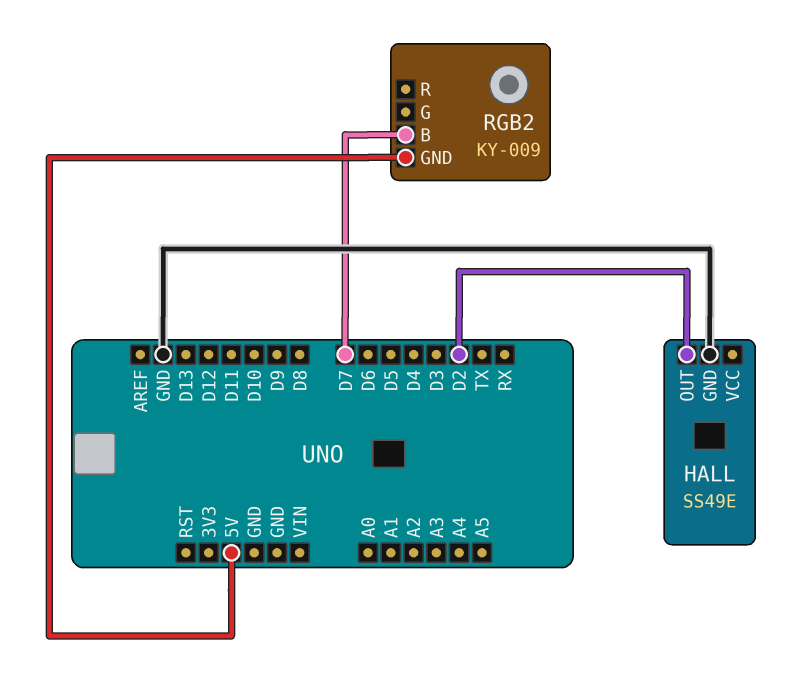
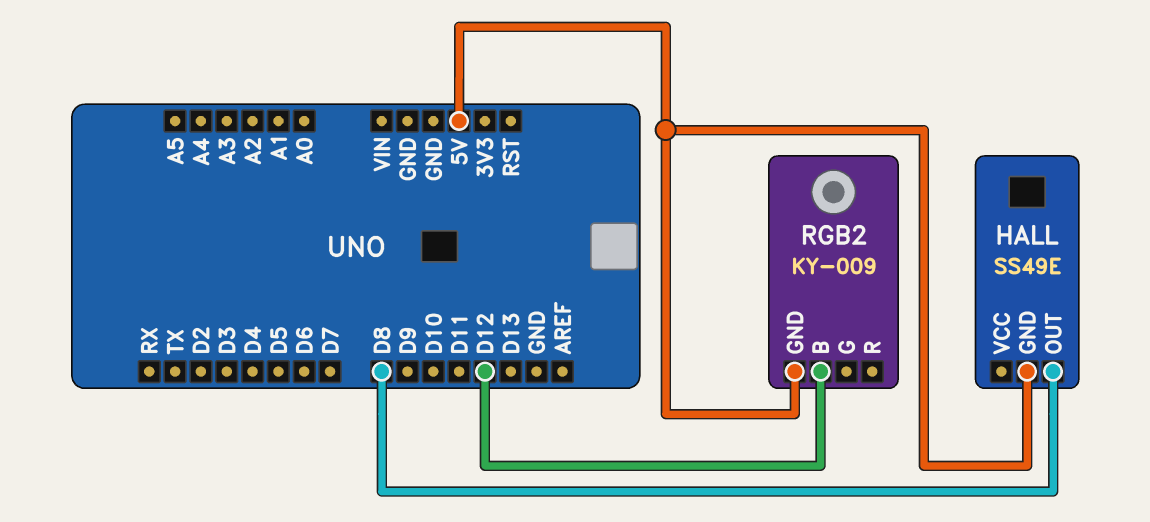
HALL pin GND: GND -> 5V
HALL pin OUT: D2 -> D8
RGB2 pin B: D7 -> D12

